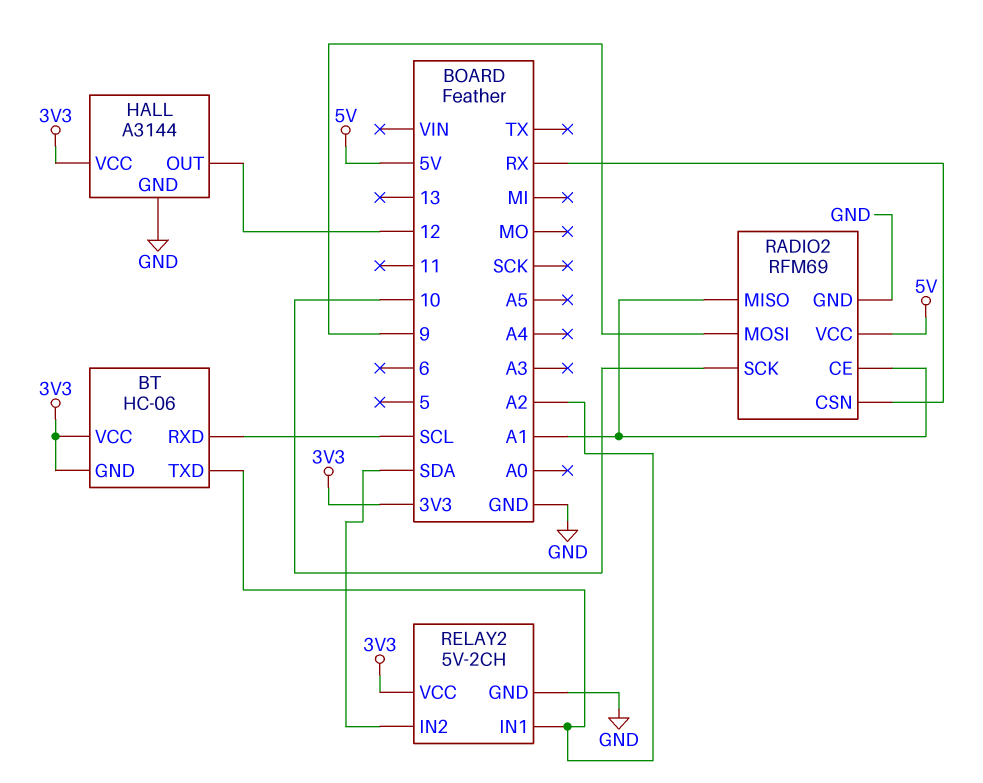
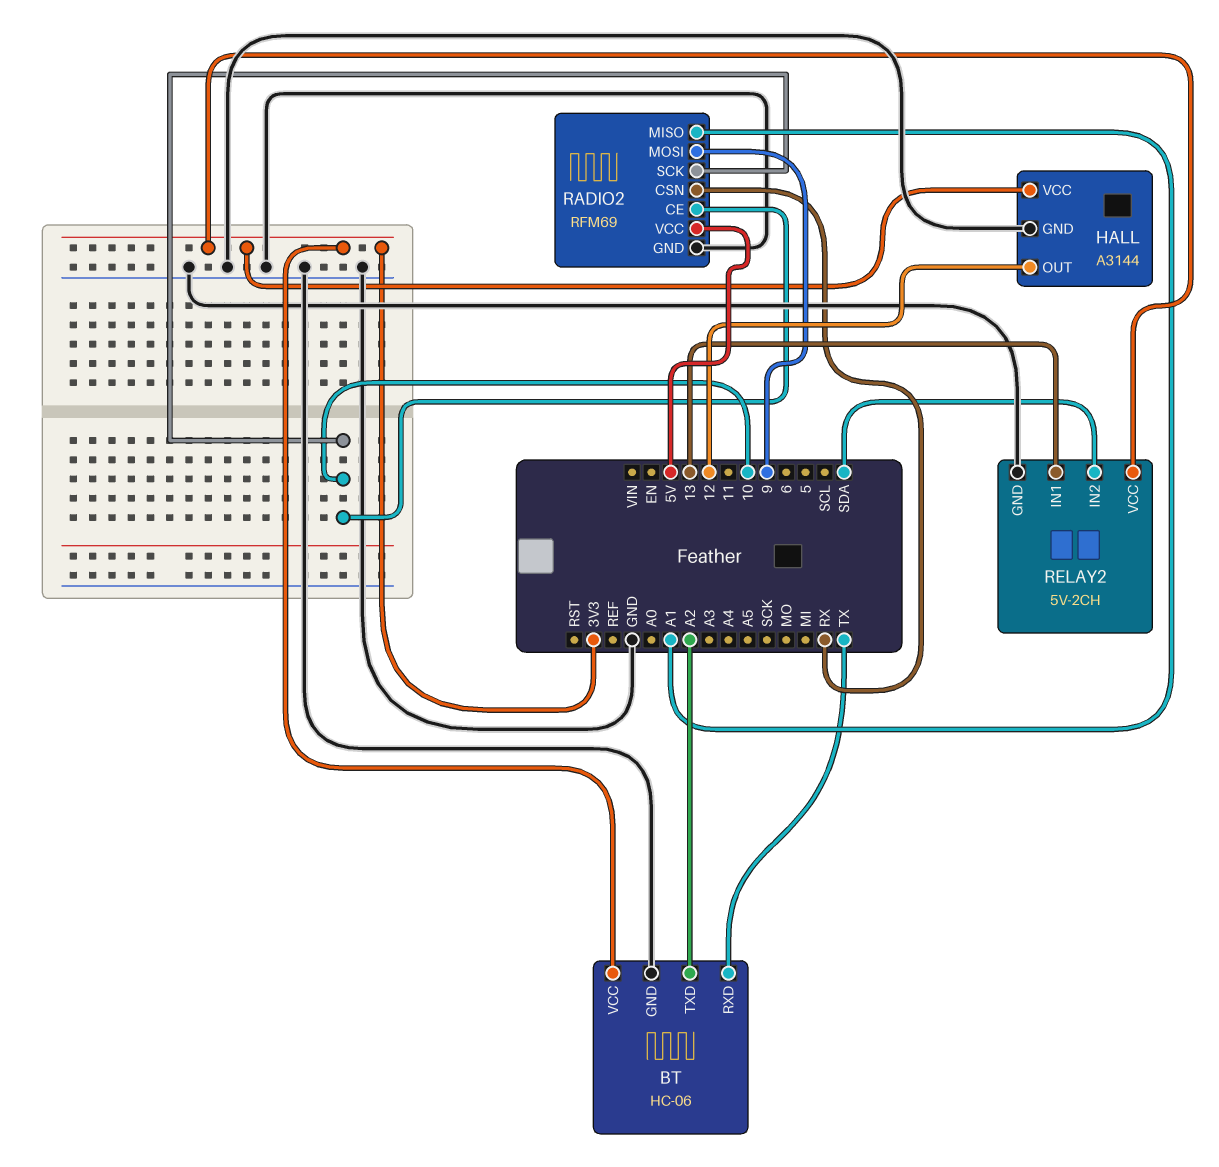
BT pin GND: 3V3 -> GND
BT pin RXD: SCL -> TX
RADIO2 pin CE: A1 -> 10
RELAY2 pin IN1: A2 -> 13

